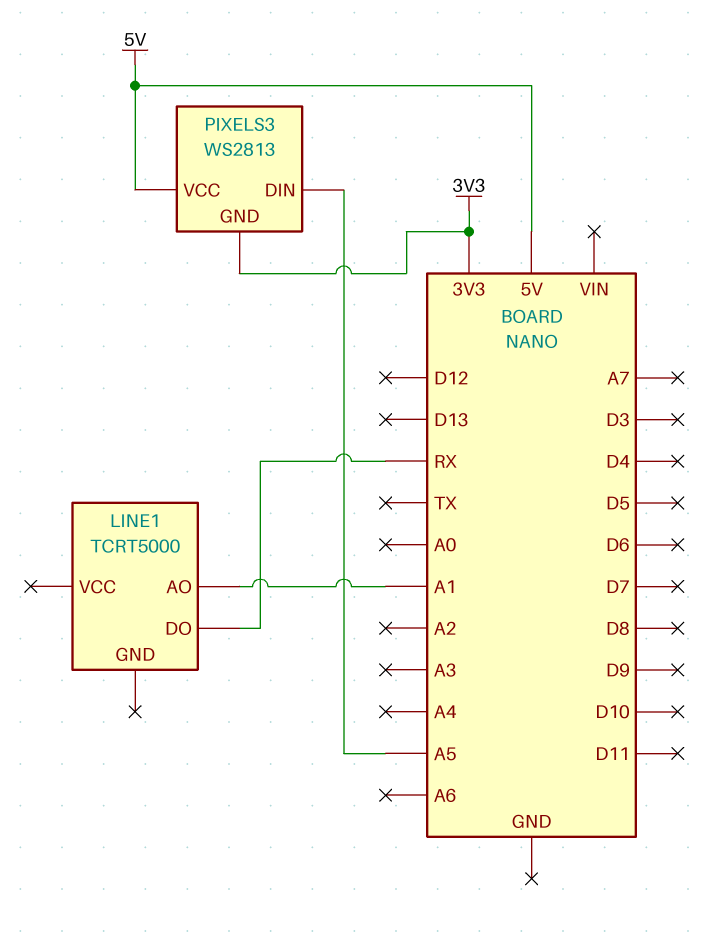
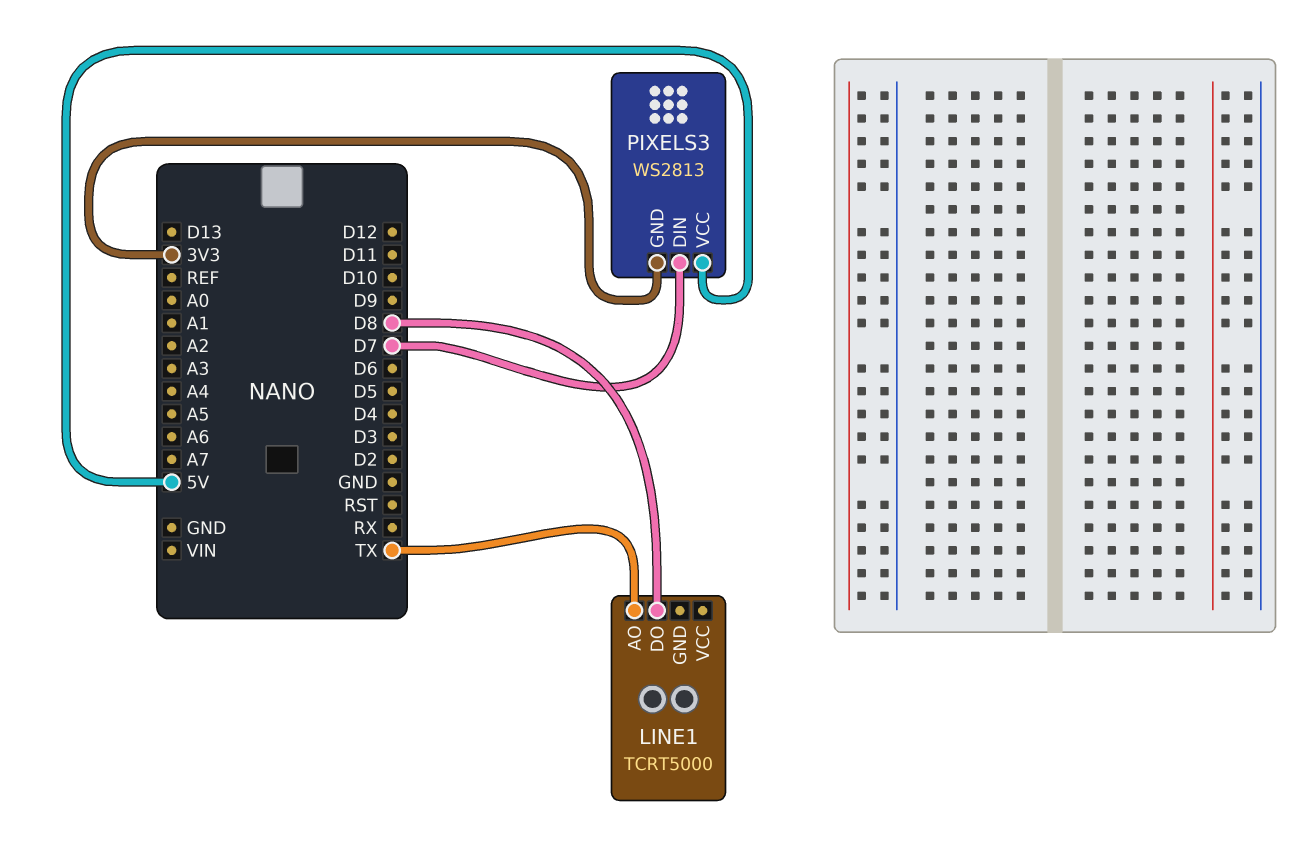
LINE1 pin AO: A1 -> TX
LINE1 pin DO: RX -> D8
PIXELS3 pin DIN: A5 -> D7

